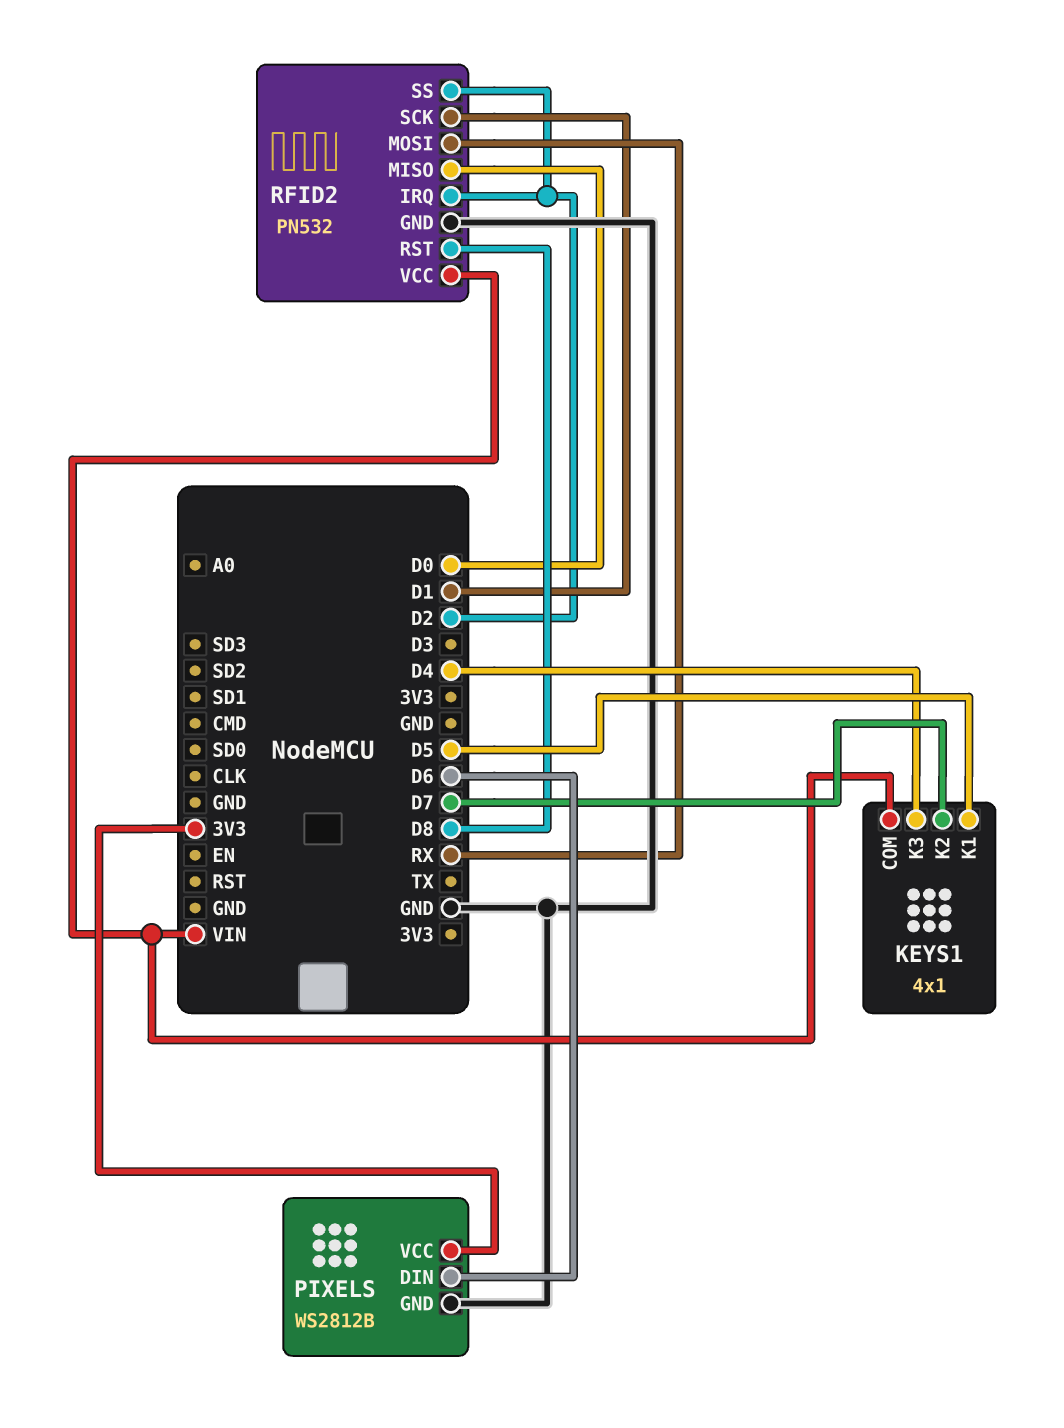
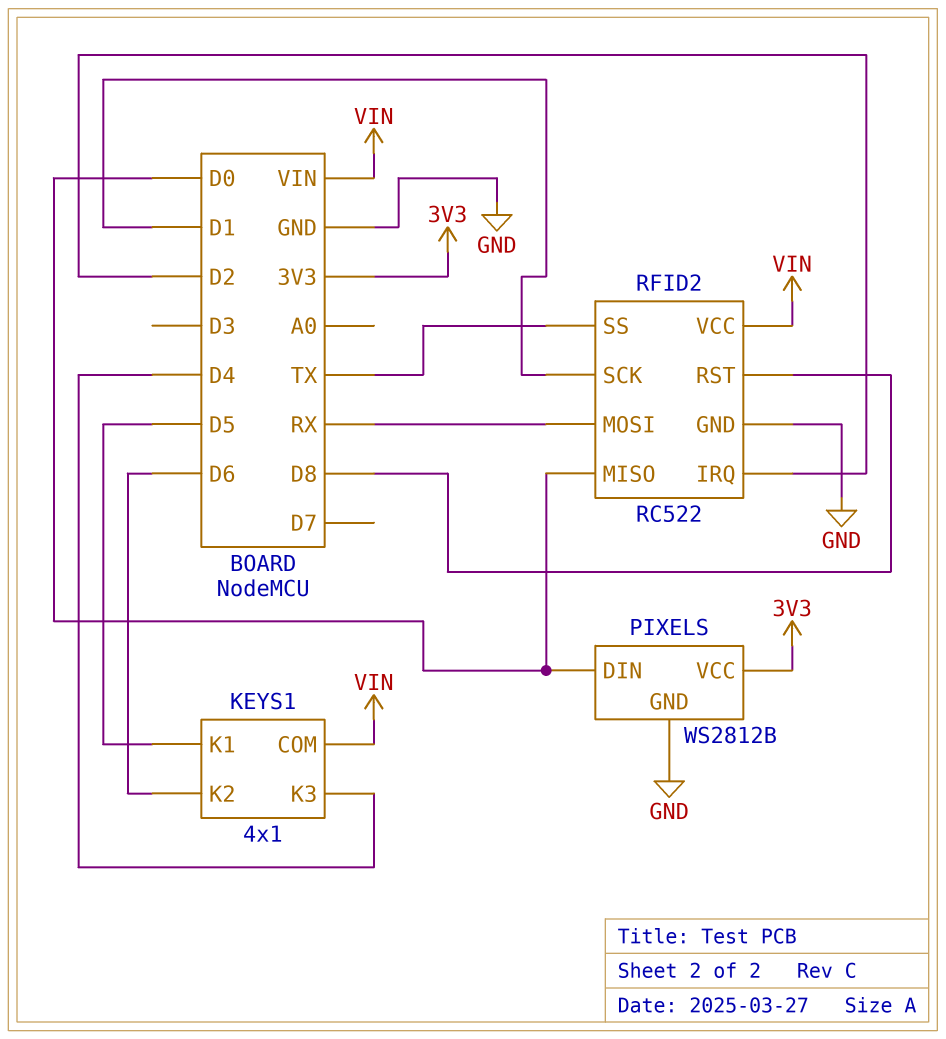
KEYS1 pin K2: D7 -> D6
PIXELS pin DIN: D6 -> D0
RFID2: PN532 -> RC522
RFID2 pin SS: D2 -> TX

